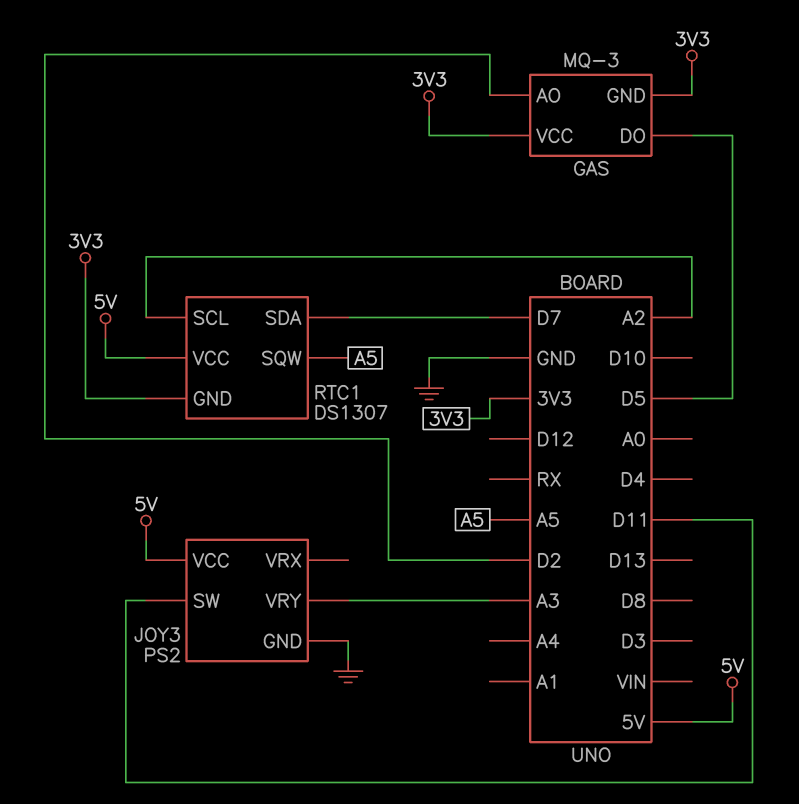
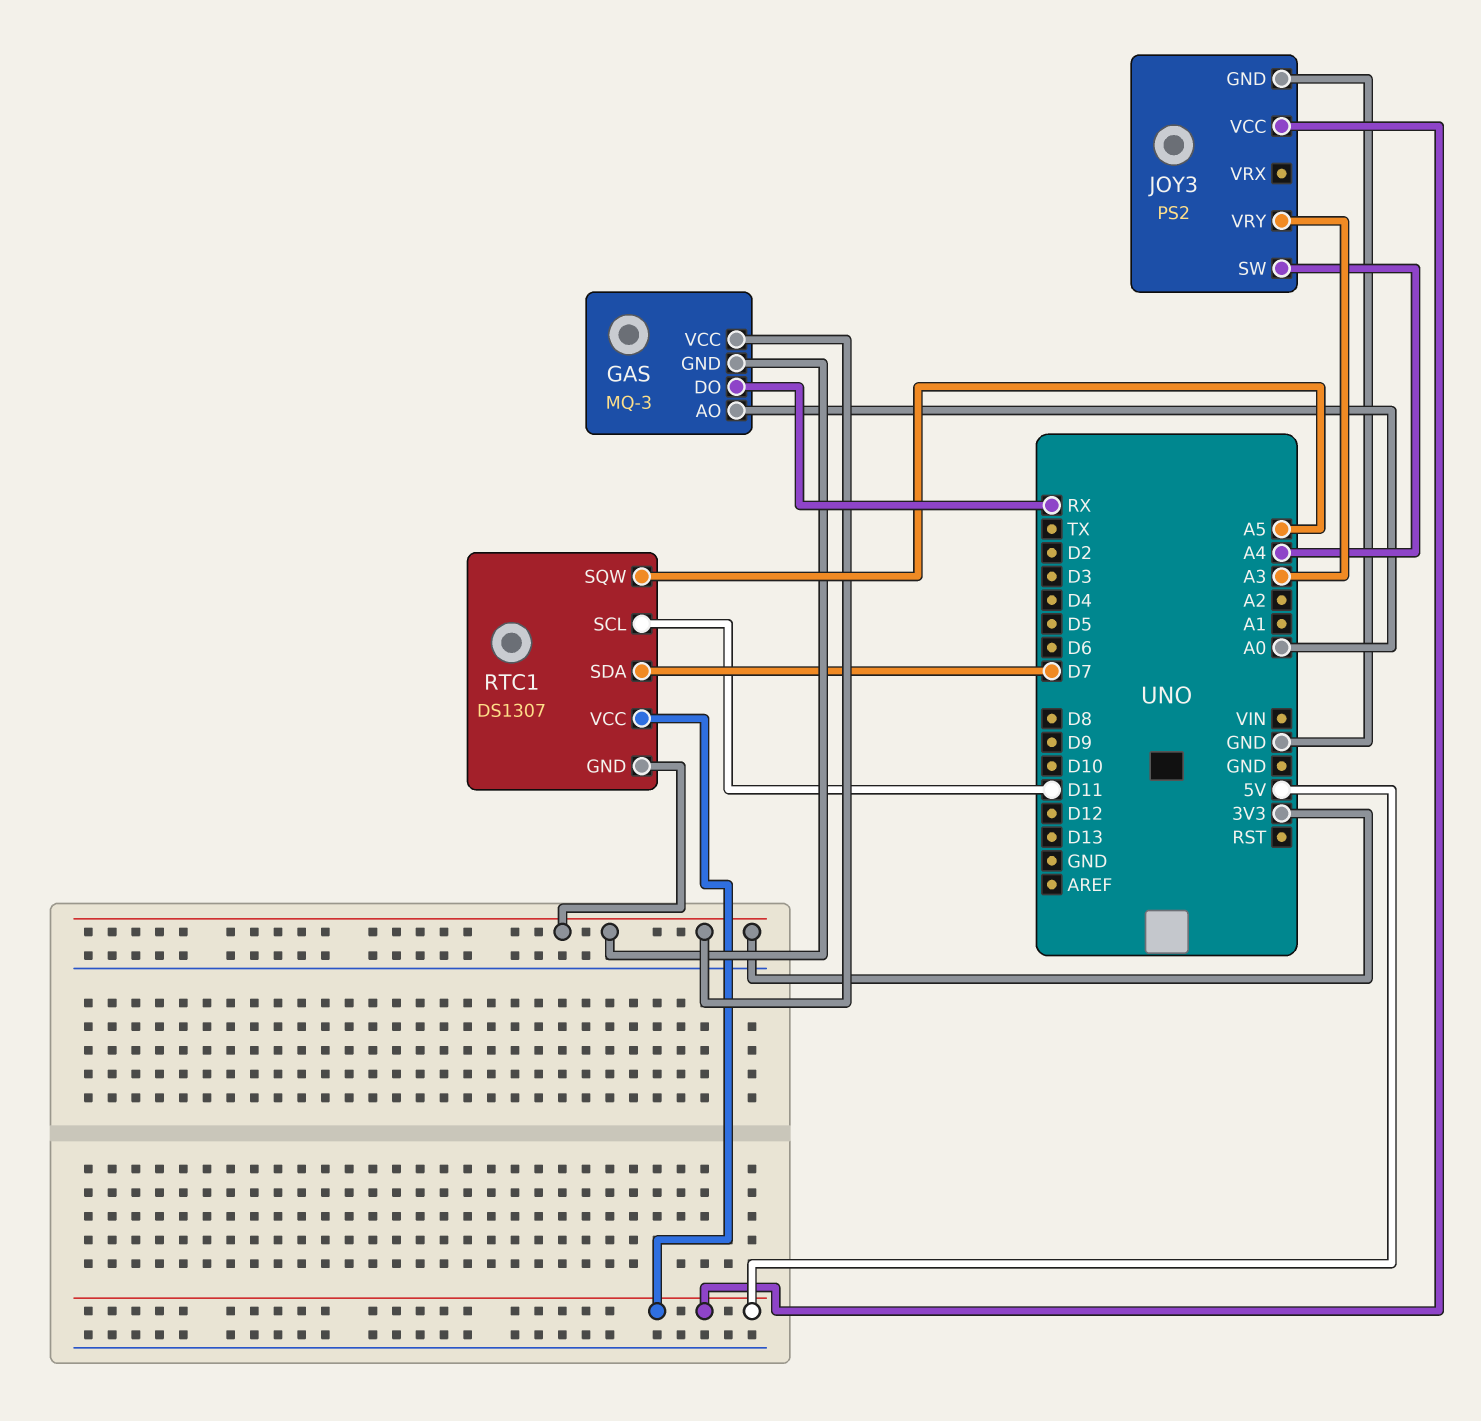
GAS pin AO: D2 -> A0
GAS pin DO: D5 -> RX
JOY3 pin SW: D11 -> A4
RTC1 pin SCL: A2 -> D11

